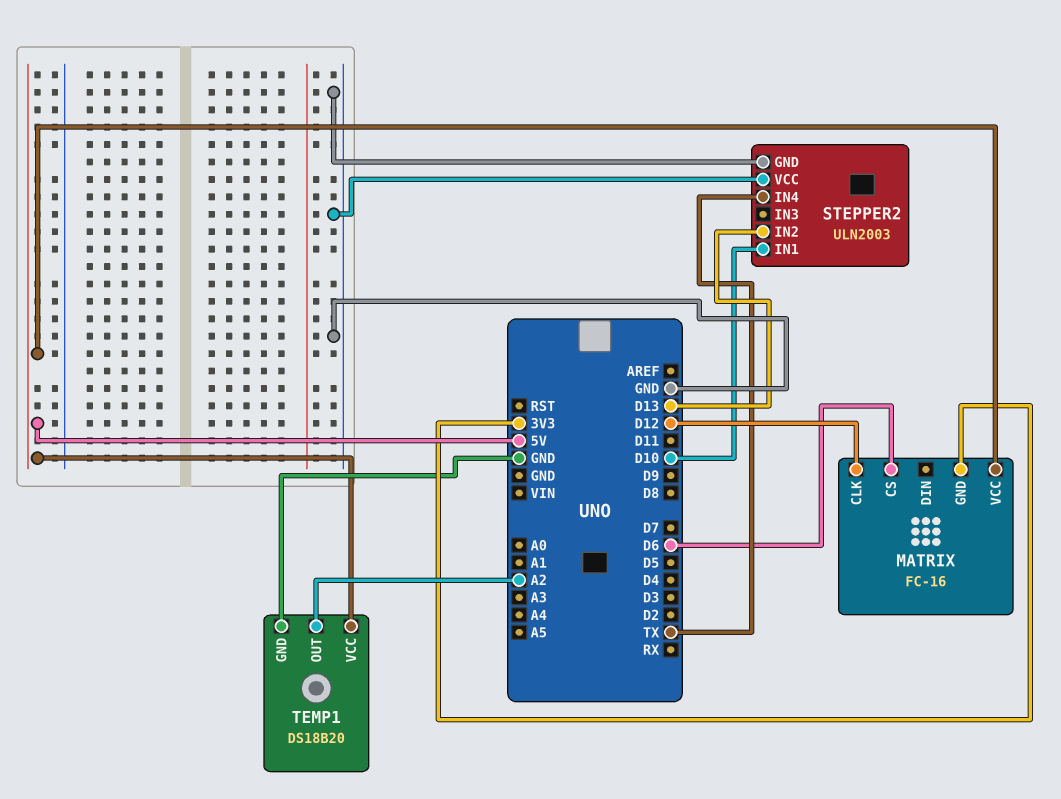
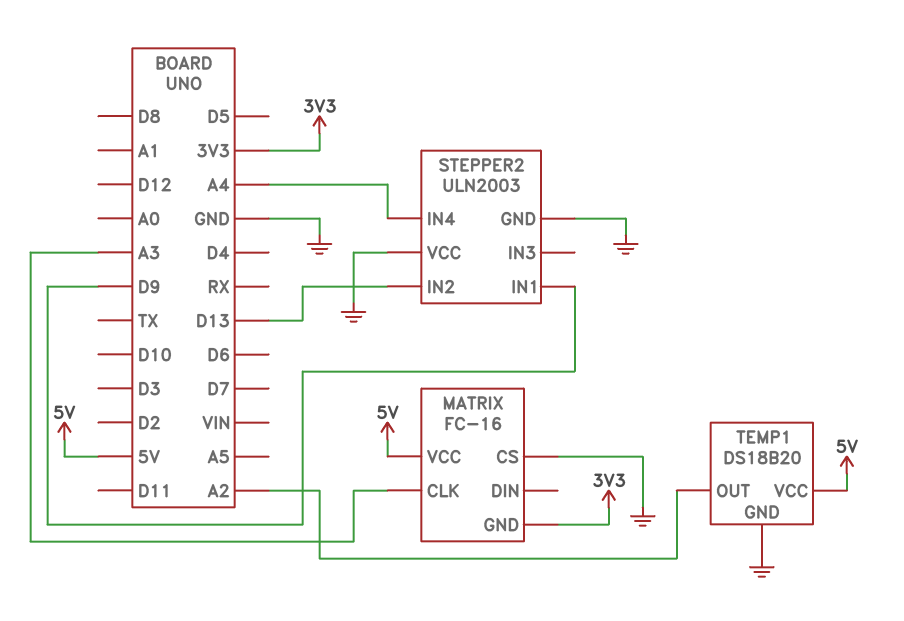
MATRIX pin CLK: D12 -> A3
MATRIX pin CS: D6 -> GND
STEPPER2 pin IN1: D10 -> D9
STEPPER2 pin IN4: TX -> A4

